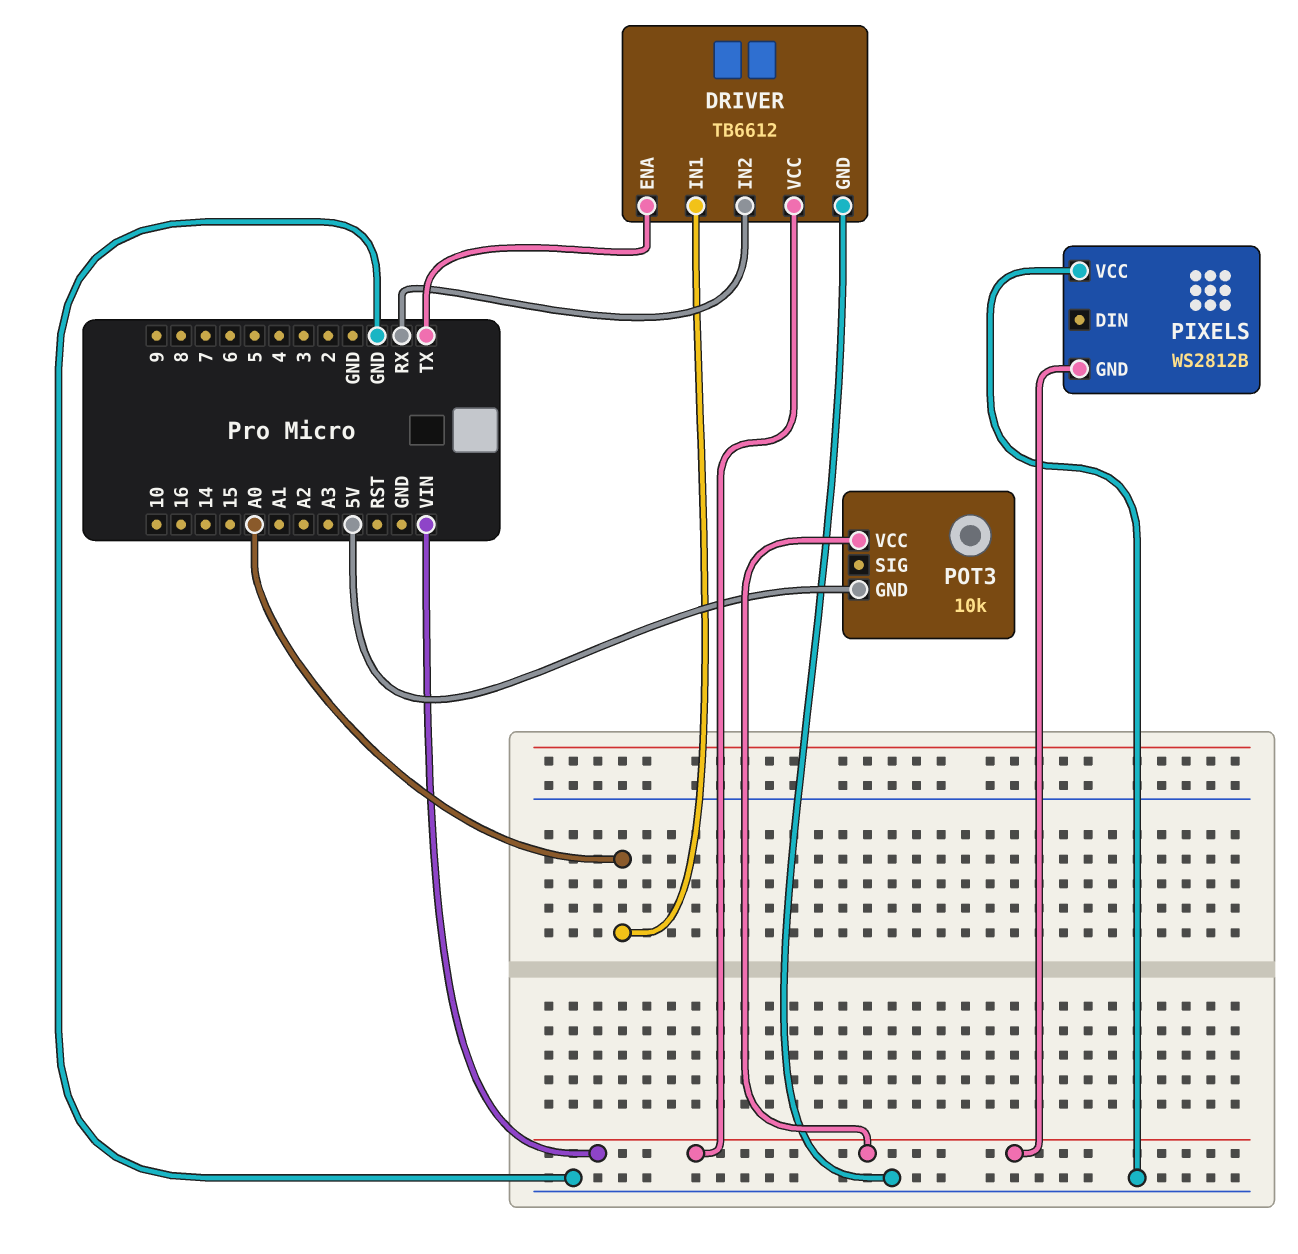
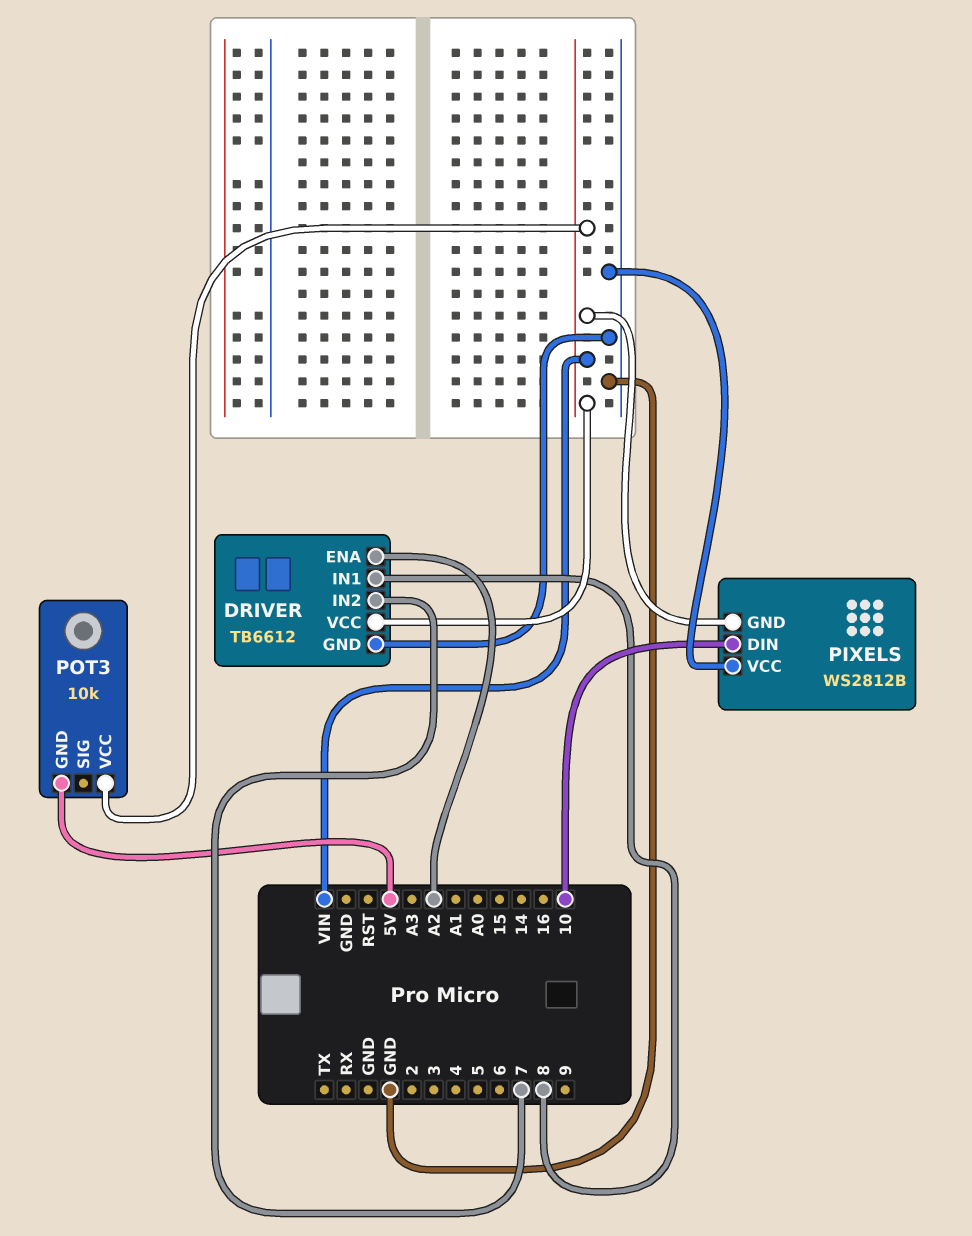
DRIVER pin ENA: TX -> A2
DRIVER pin IN1: A0 -> 8
DRIVER pin IN2: RX -> 7
PIXELS pin DIN: none -> 10

